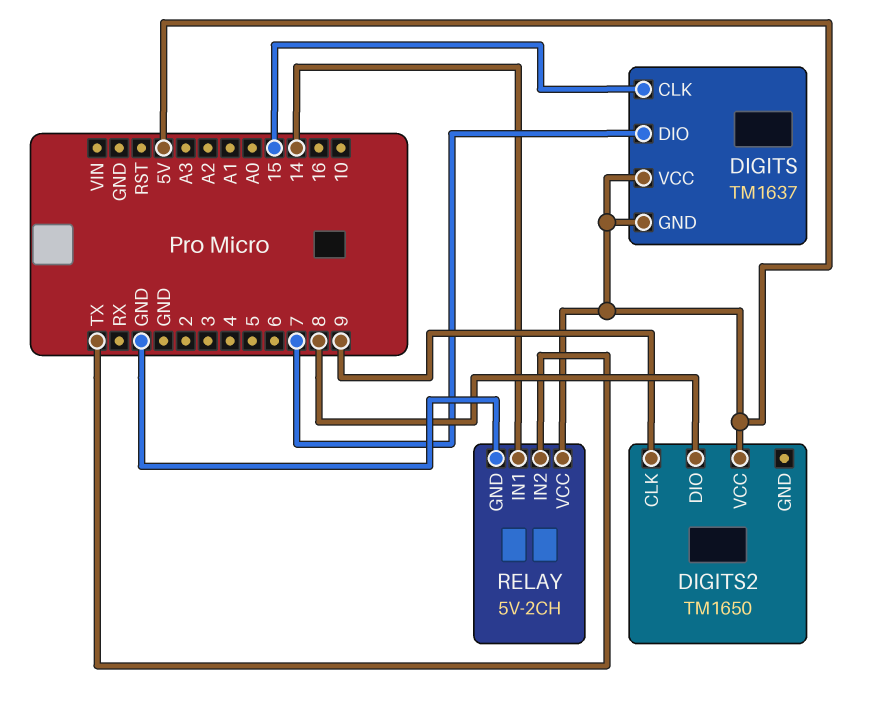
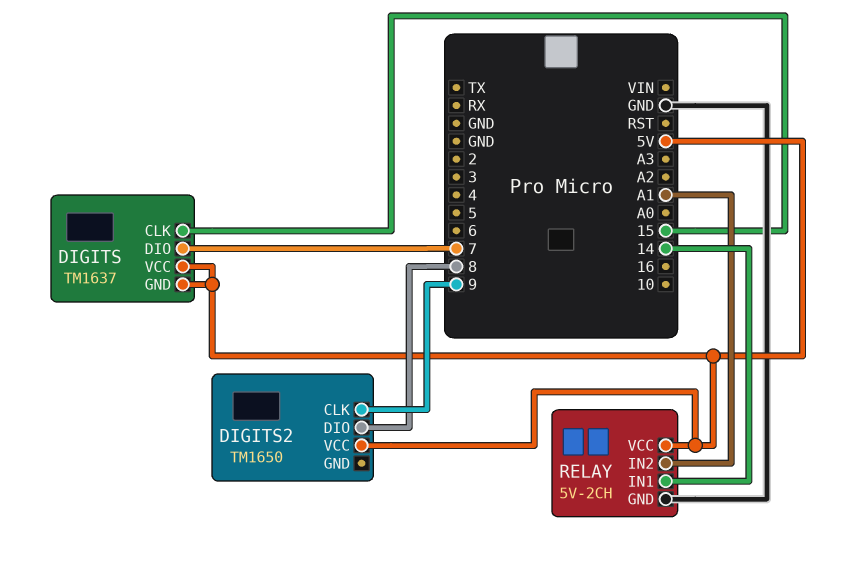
RELAY pin IN2: TX -> A1

